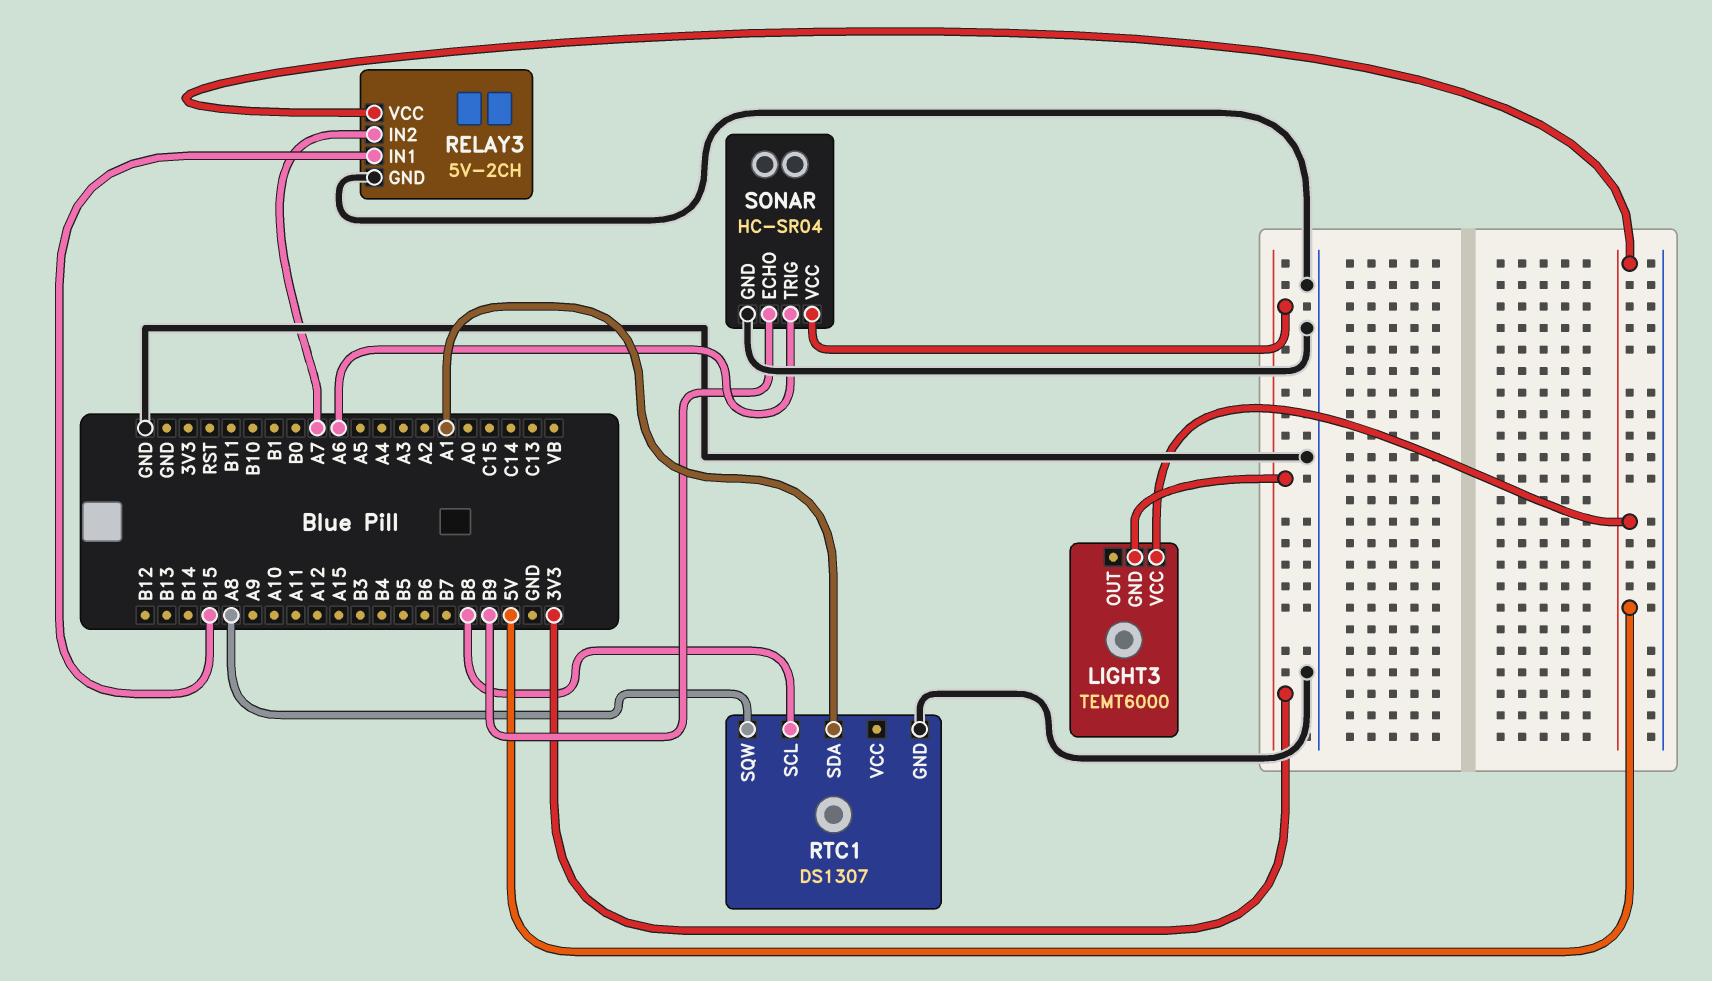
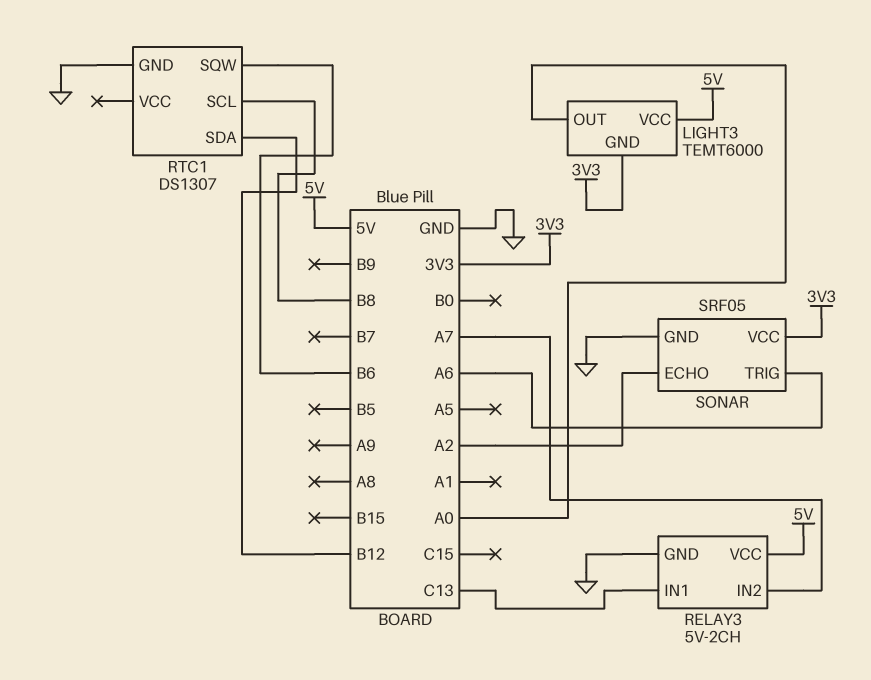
LIGHT3 pin OUT: none -> A0
RELAY3 pin IN1: B15 -> C13
RTC1 pin SDA: A1 -> B12
RTC1 pin SQW: A8 -> B6
SONAR: HC-SR04 -> SRF05
SONAR pin ECHO: B9 -> A2

